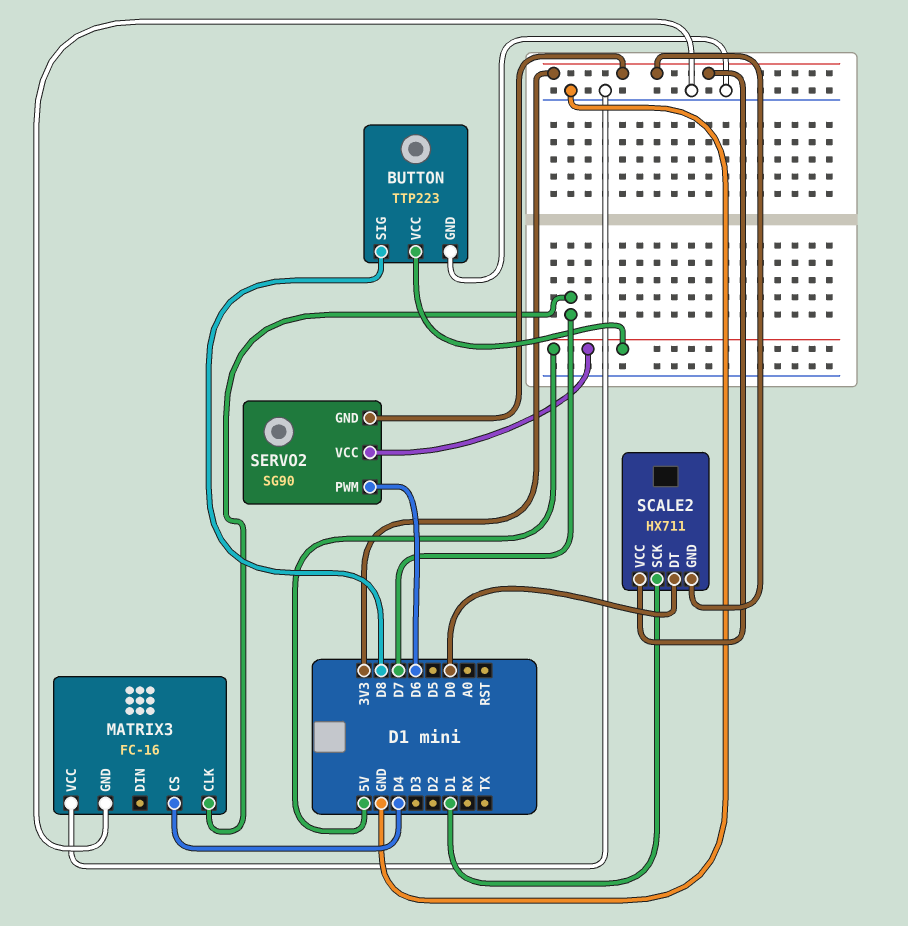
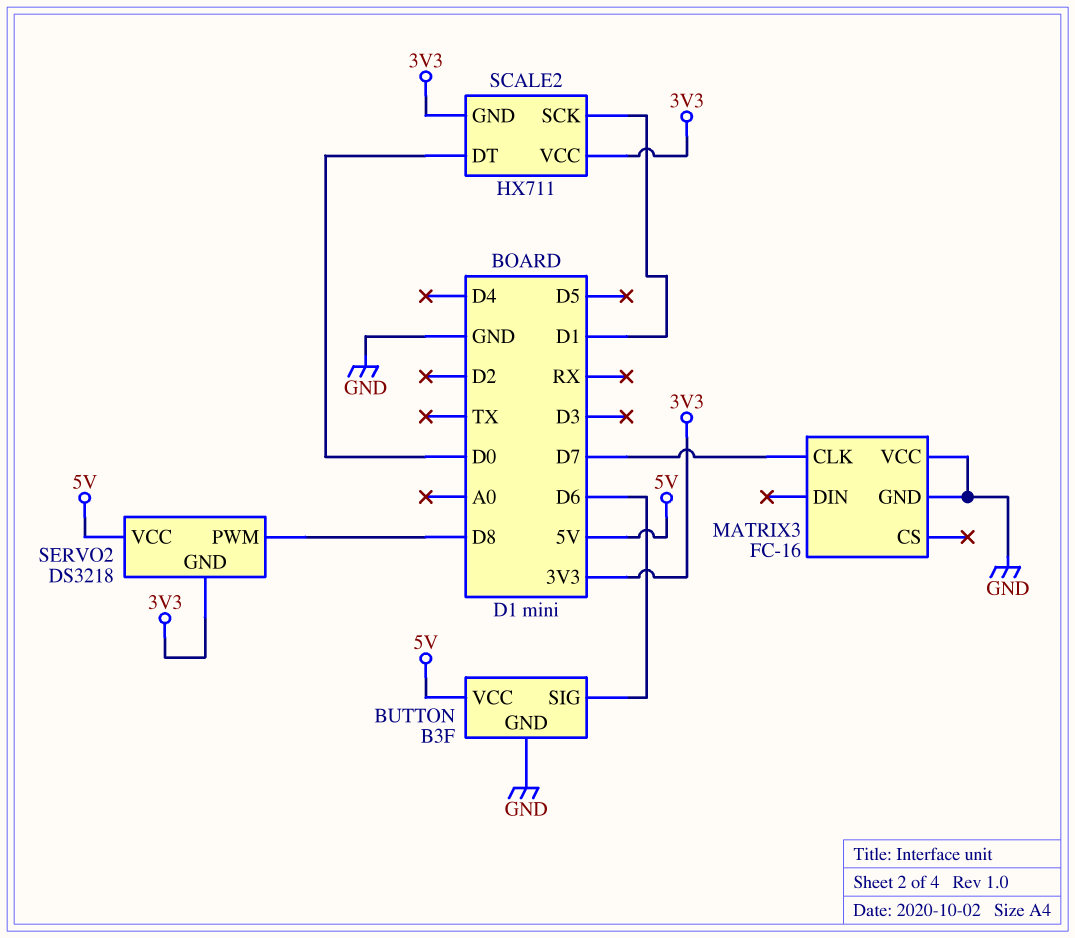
BUTTON: TTP223 -> B3F
BUTTON pin SIG: D8 -> D6
MATRIX3 pin CS: D4 -> none
SERVO2: SG90 -> DS3218
SERVO2 pin PWM: D6 -> D8

